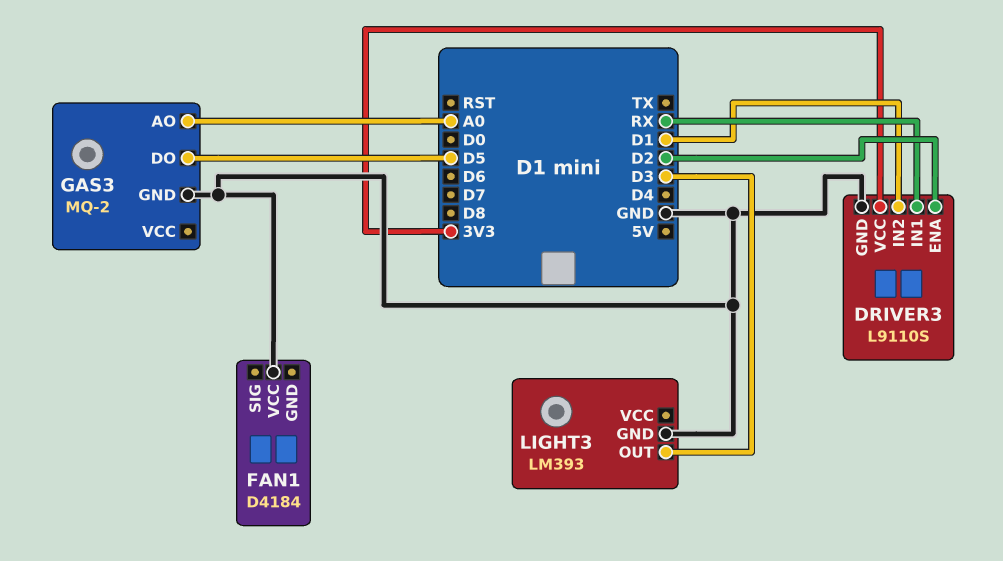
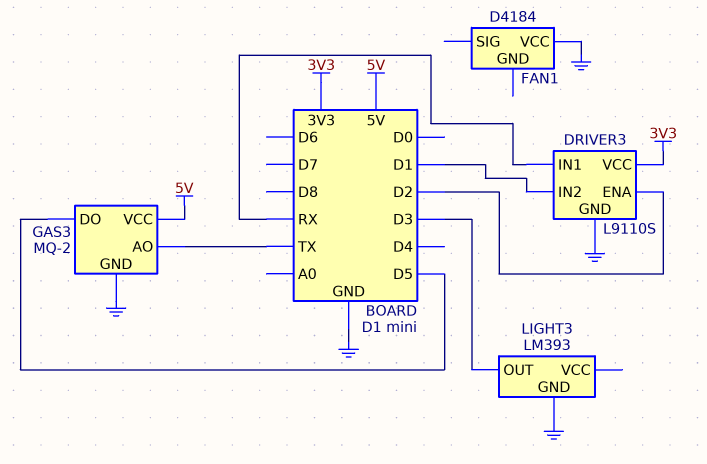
GAS3 pin AO: A0 -> TX
GAS3 pin VCC: none -> 5V

